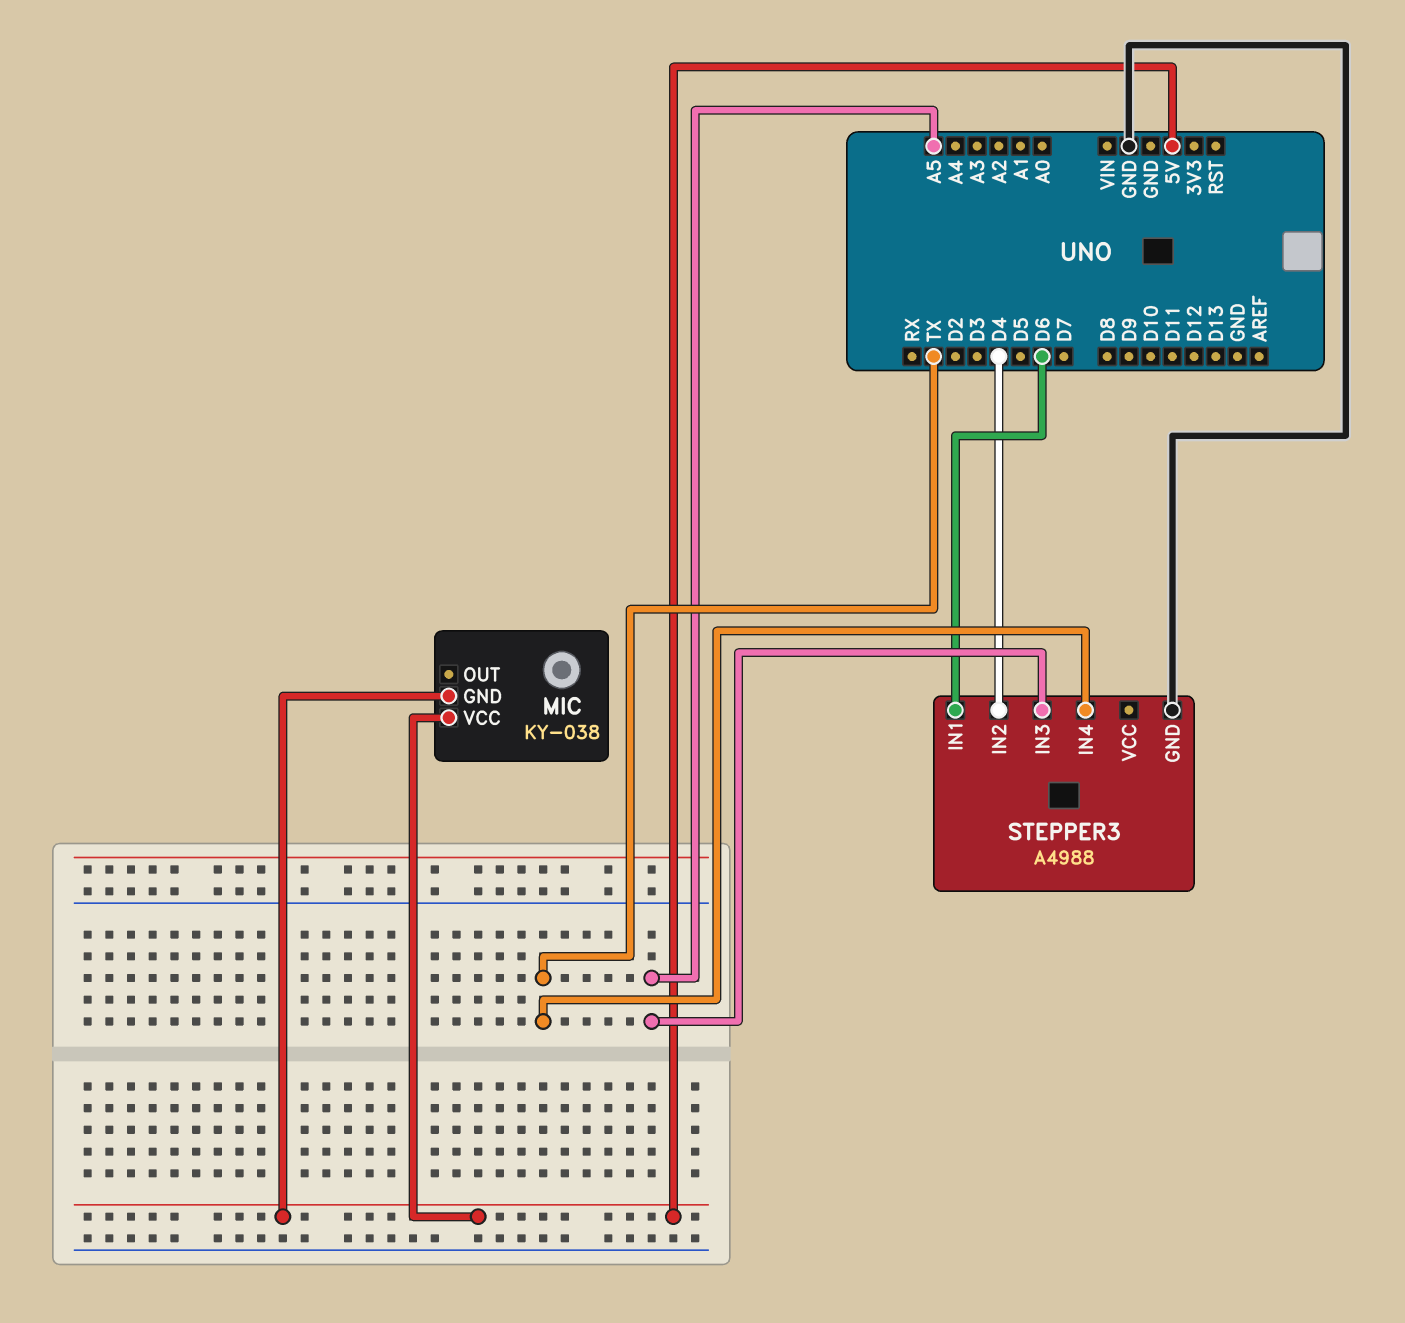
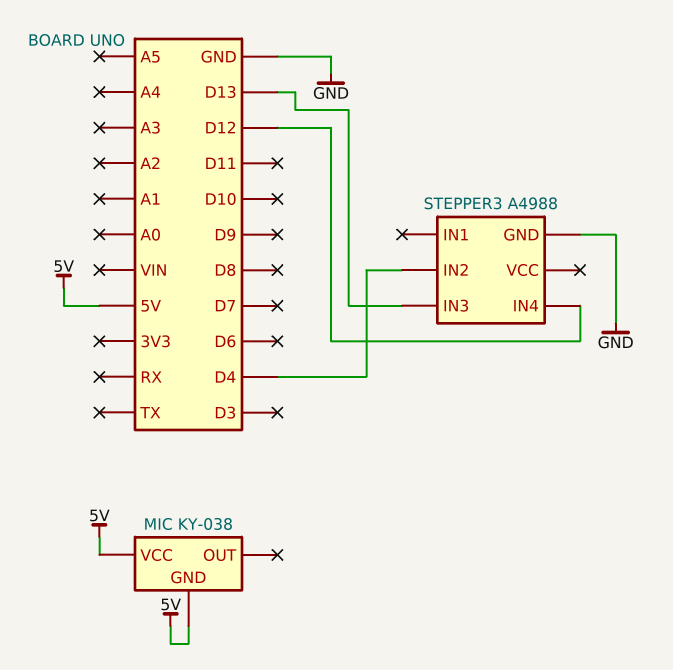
STEPPER3 pin IN1: D6 -> none
STEPPER3 pin IN3: A5 -> D13
STEPPER3 pin IN4: TX -> D12

